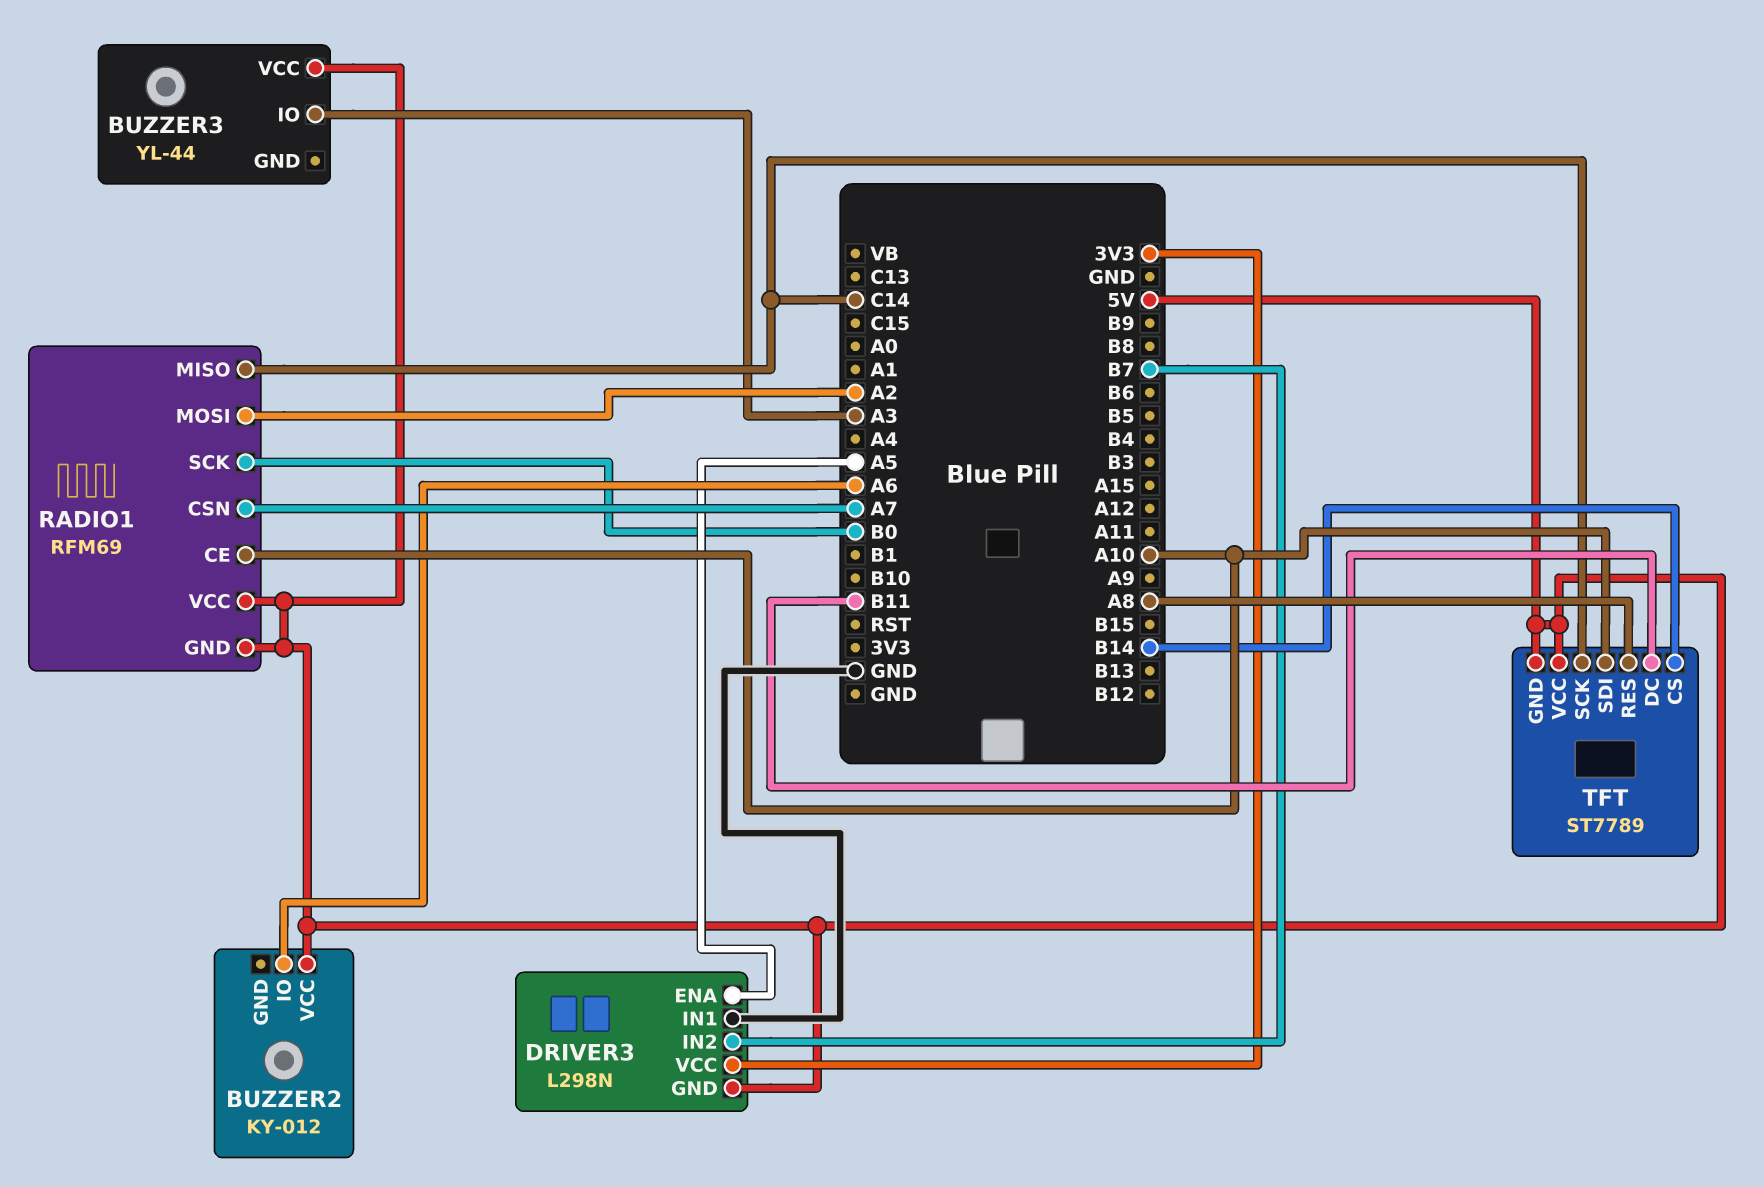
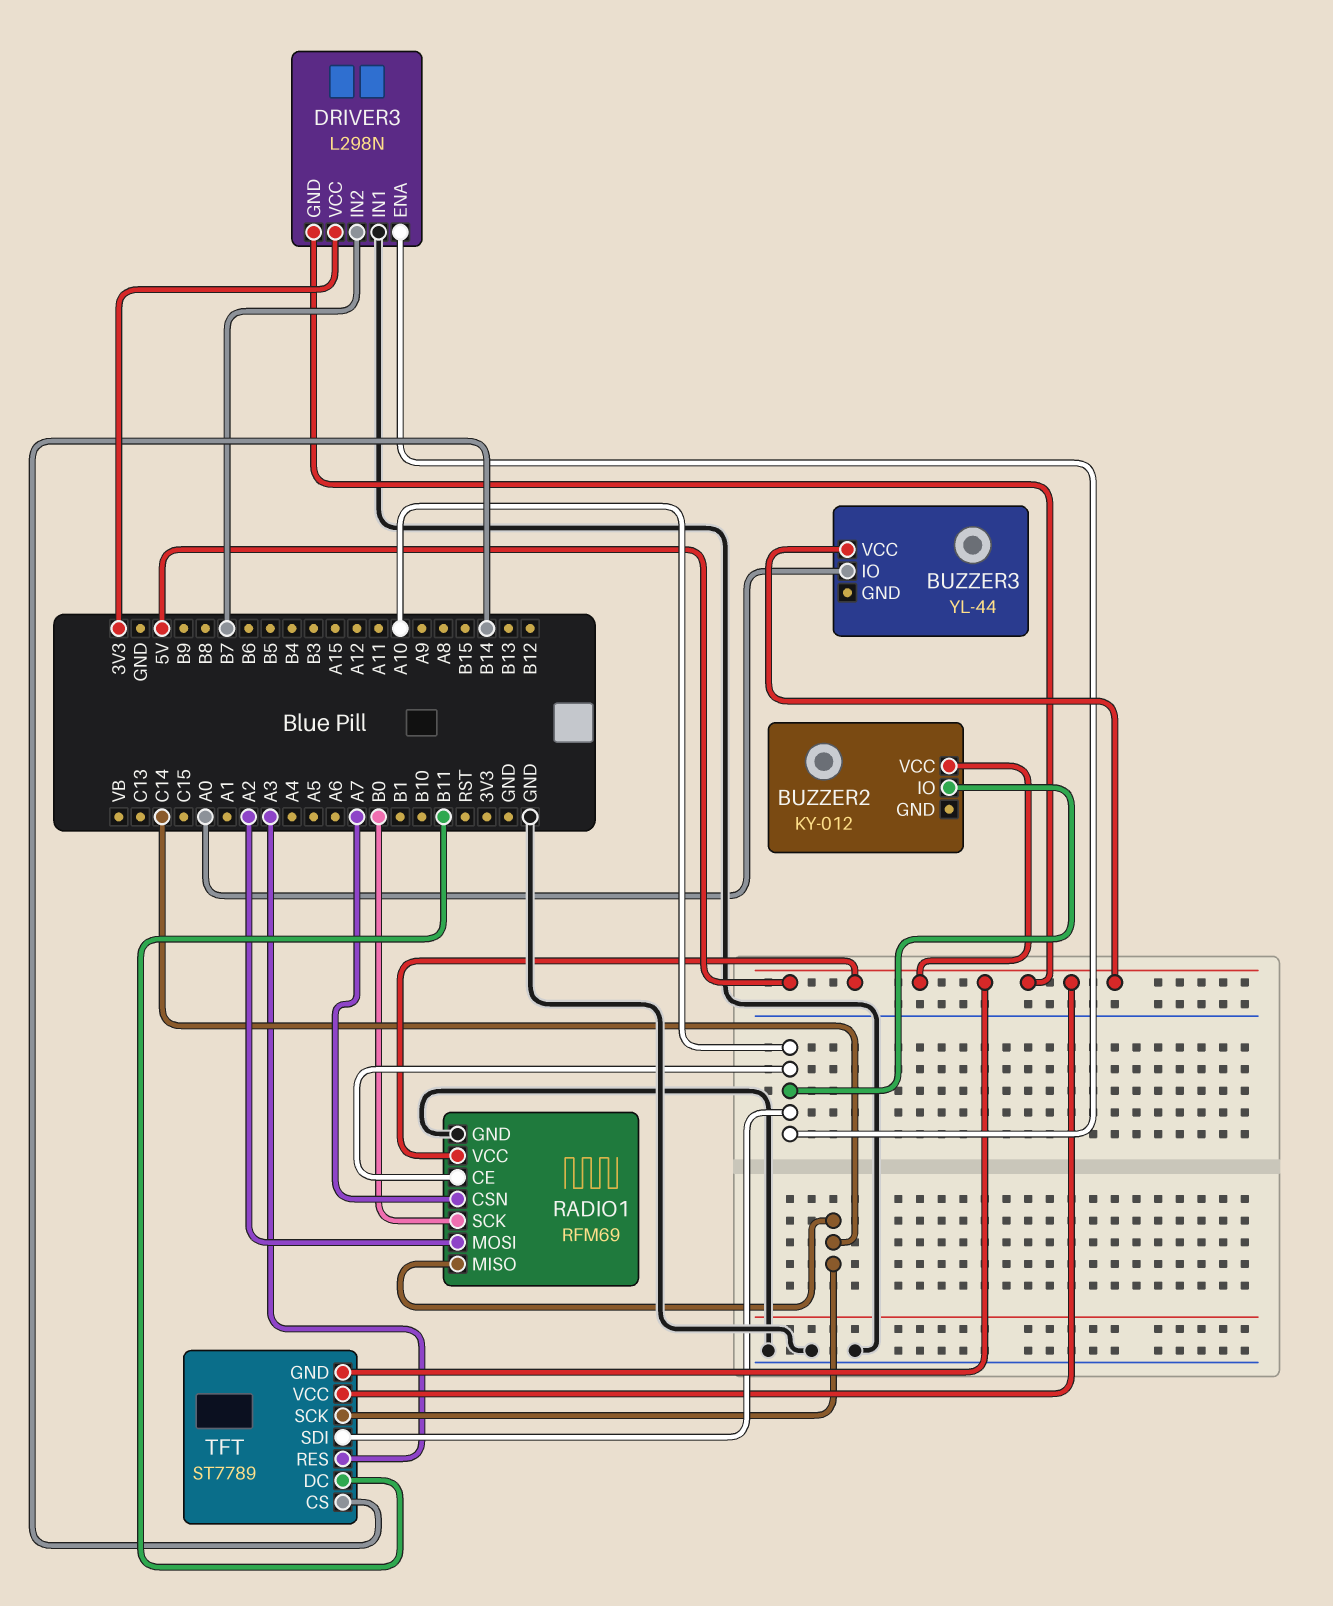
BUZZER2 pin IO: A6 -> A10
BUZZER3 pin IO: A3 -> A0
DRIVER3 pin ENA: A5 -> A10
RADIO1 pin GND: 5V -> GND
TFT pin RES: A8 -> A3

